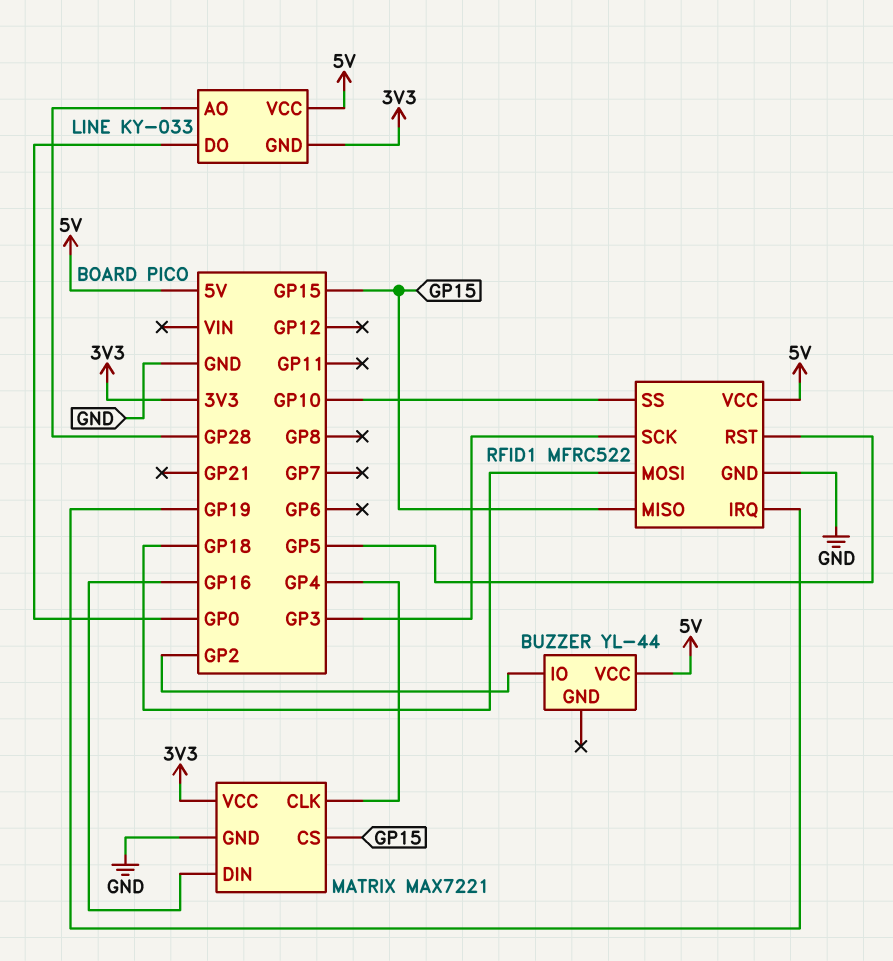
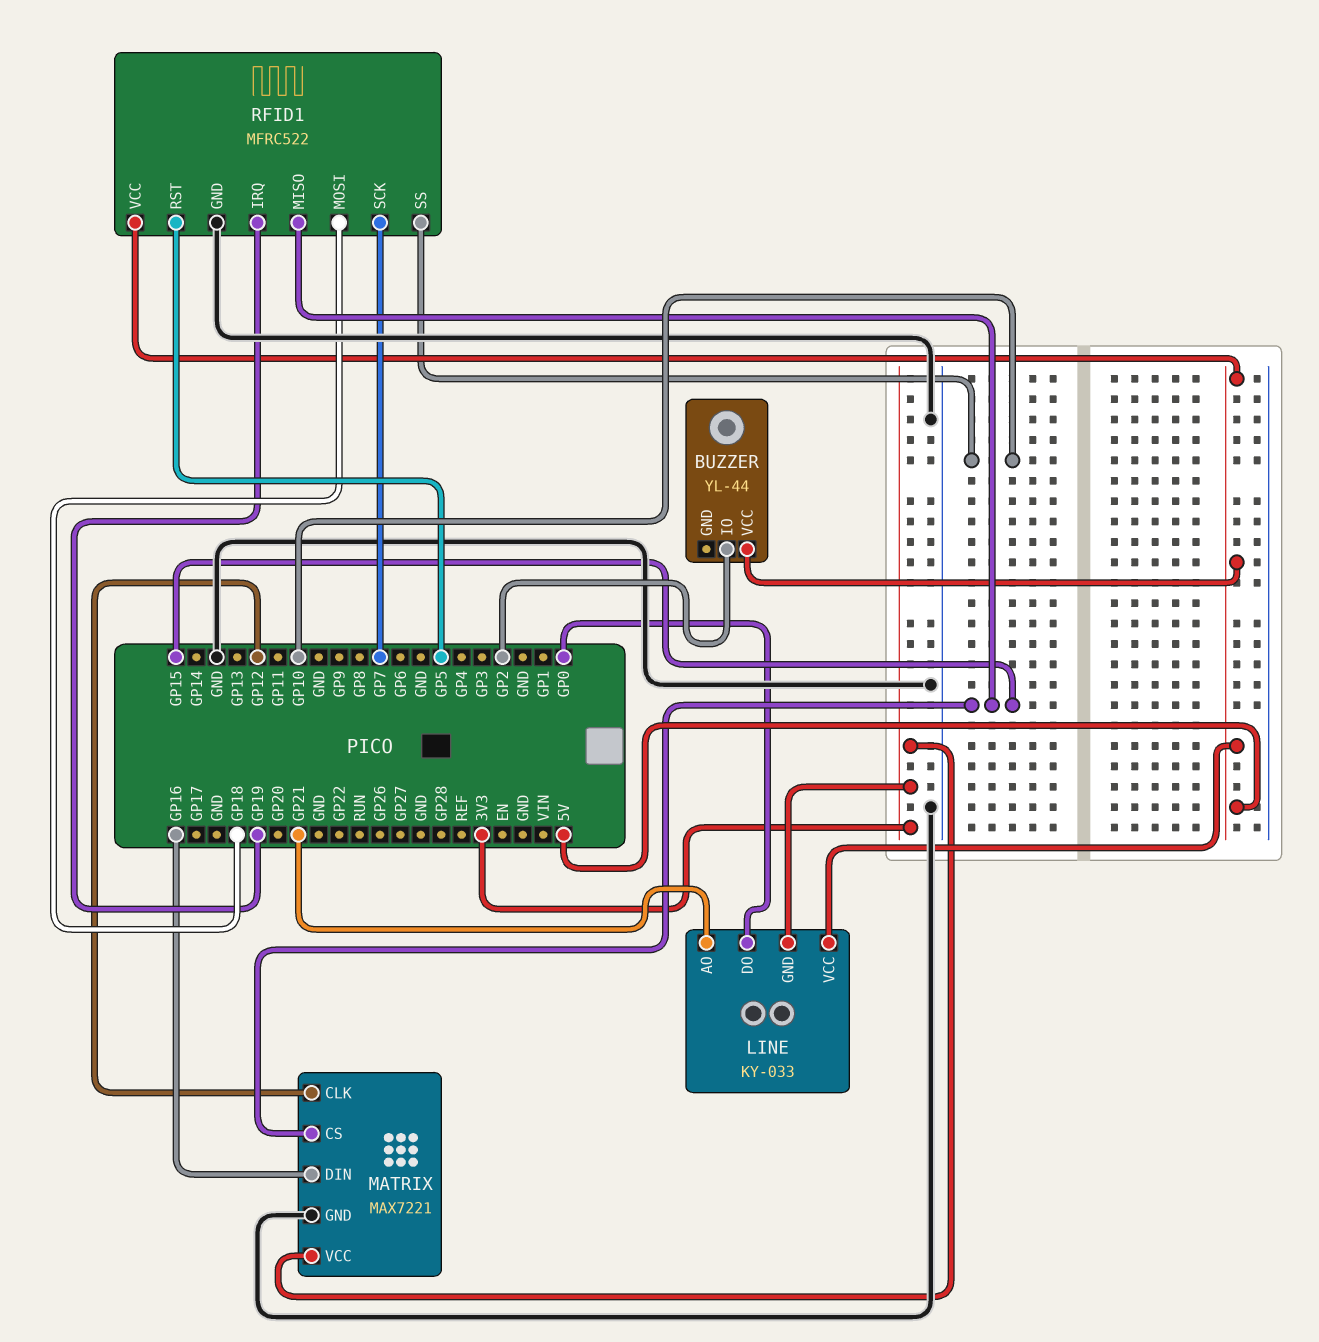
LINE pin AO: GP28 -> GP21
MATRIX pin CLK: GP4 -> GP12
RFID1 pin SCK: GP3 -> GP7

